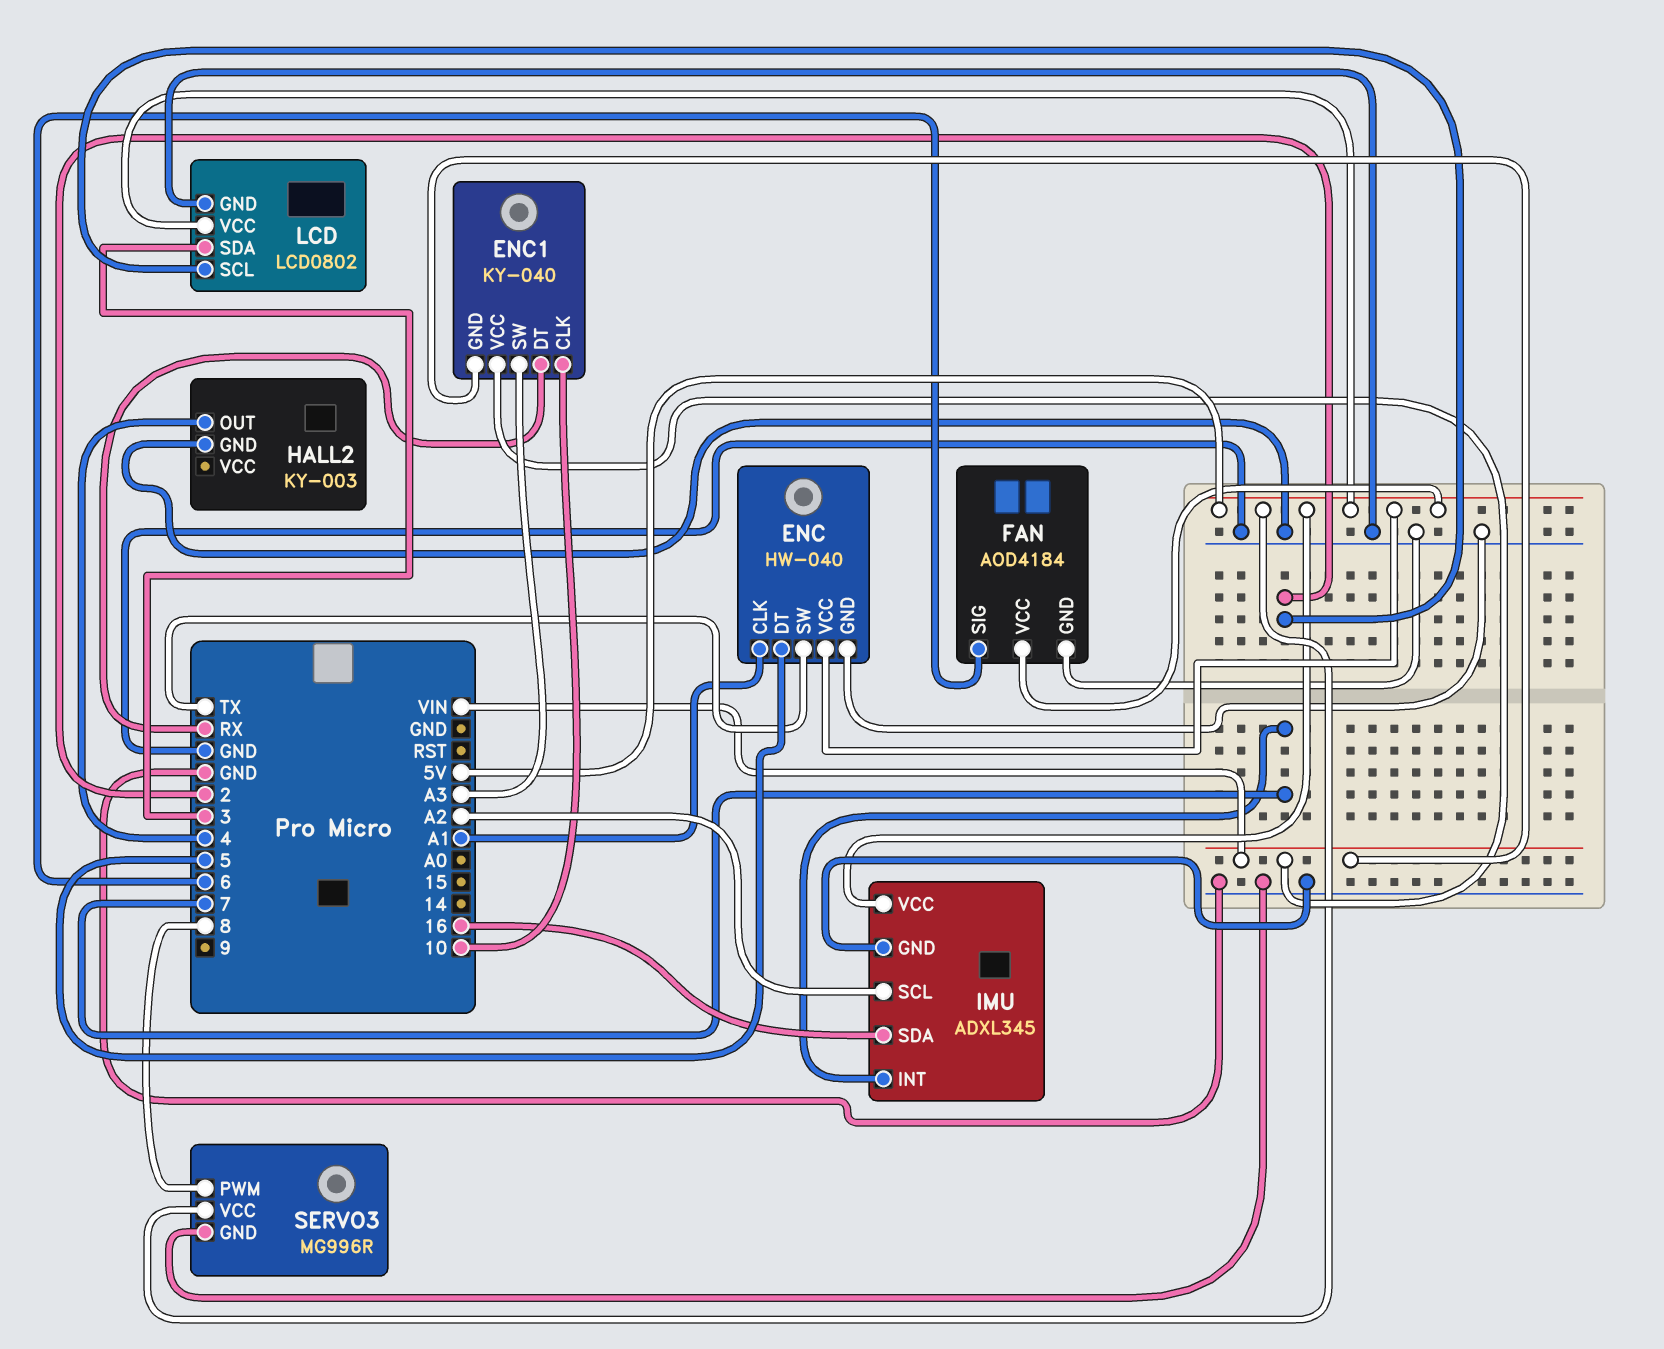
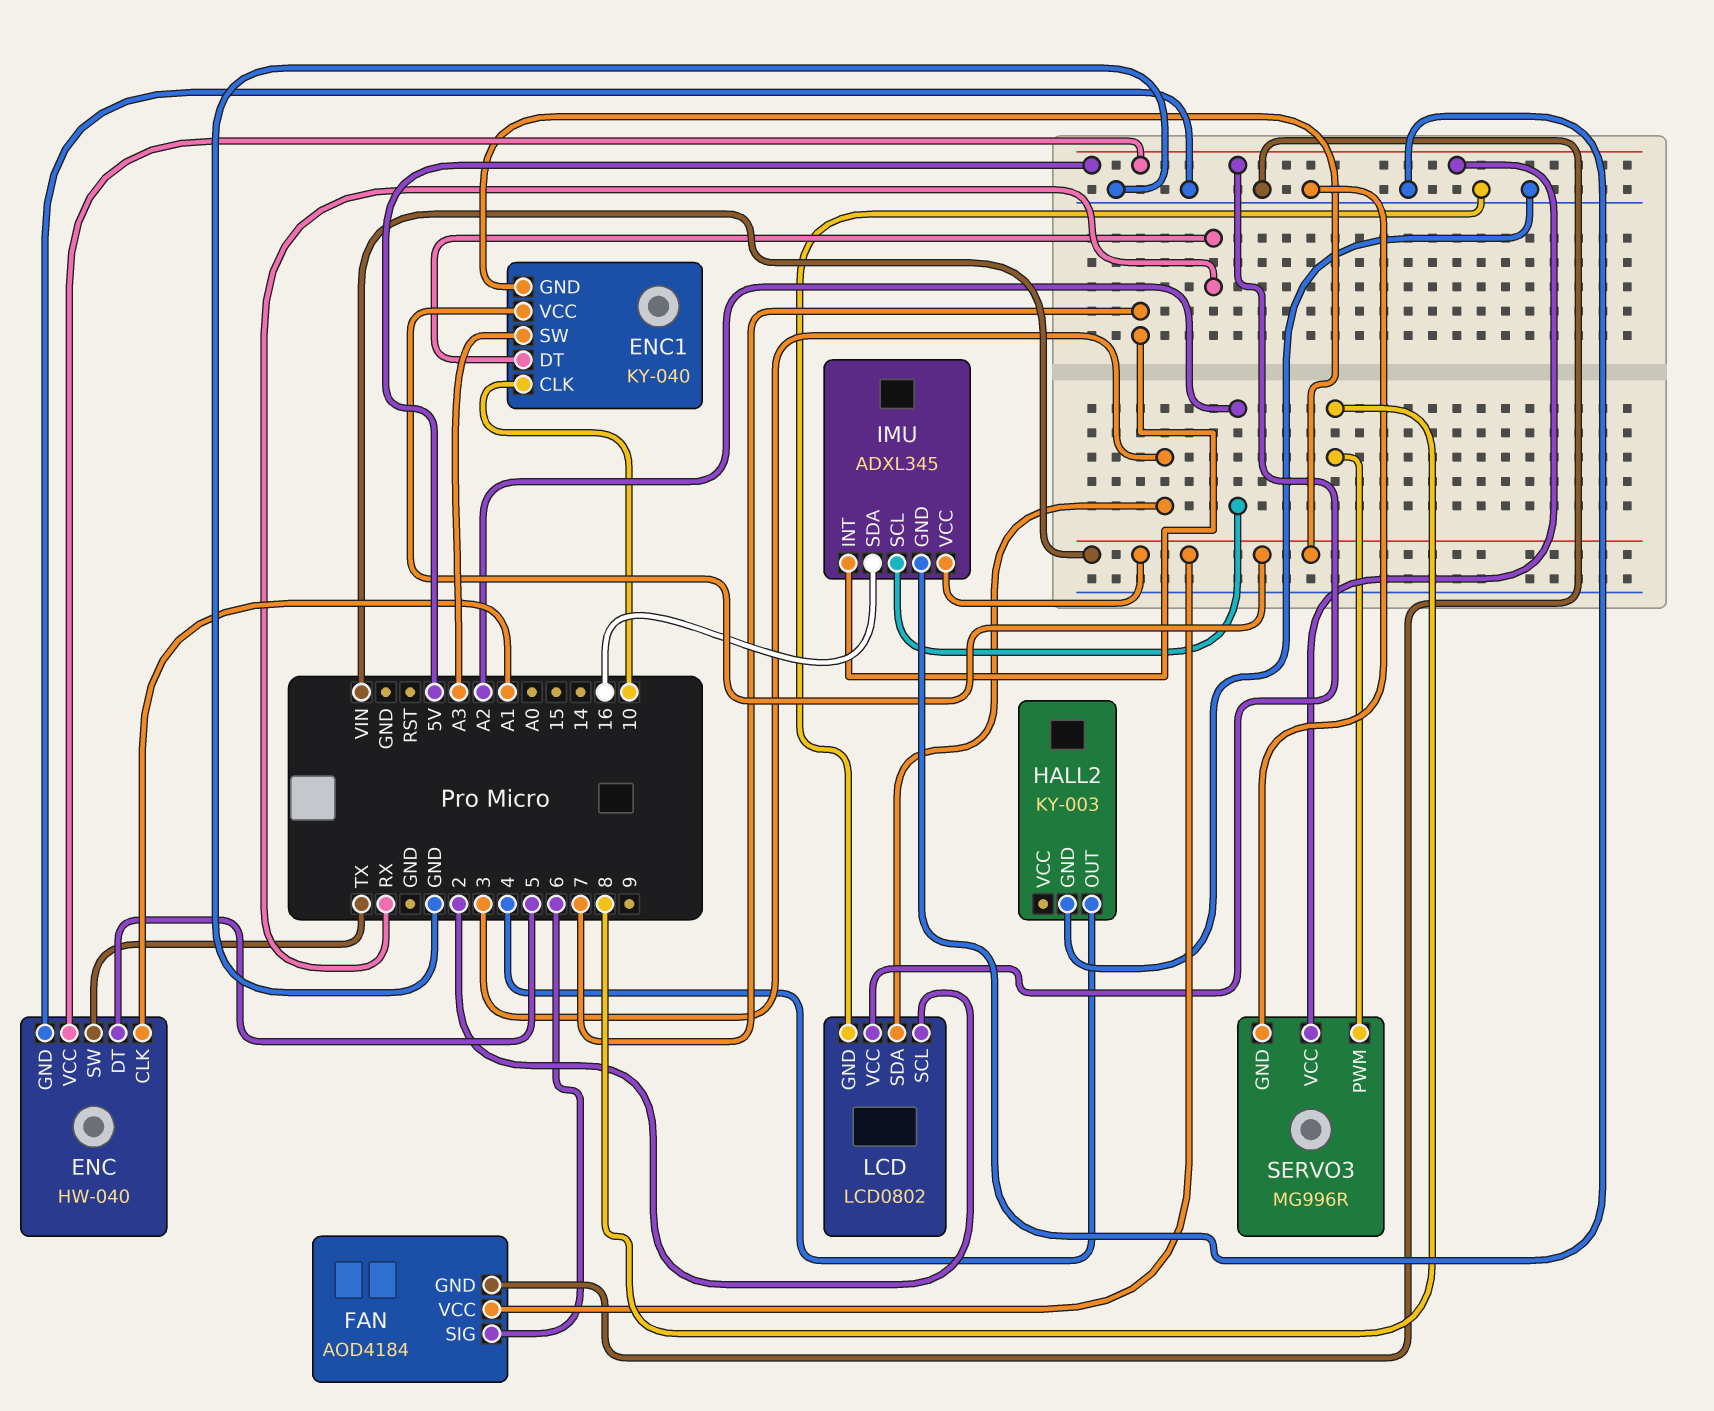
FAN pin VCC: 5V -> VIN
IMU pin VCC: 5V -> VIN

